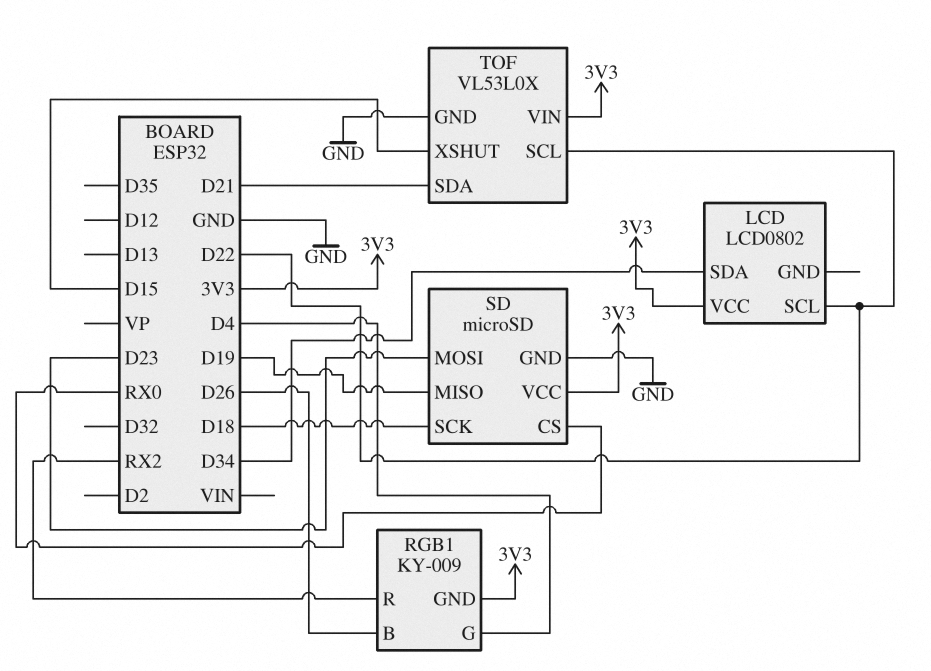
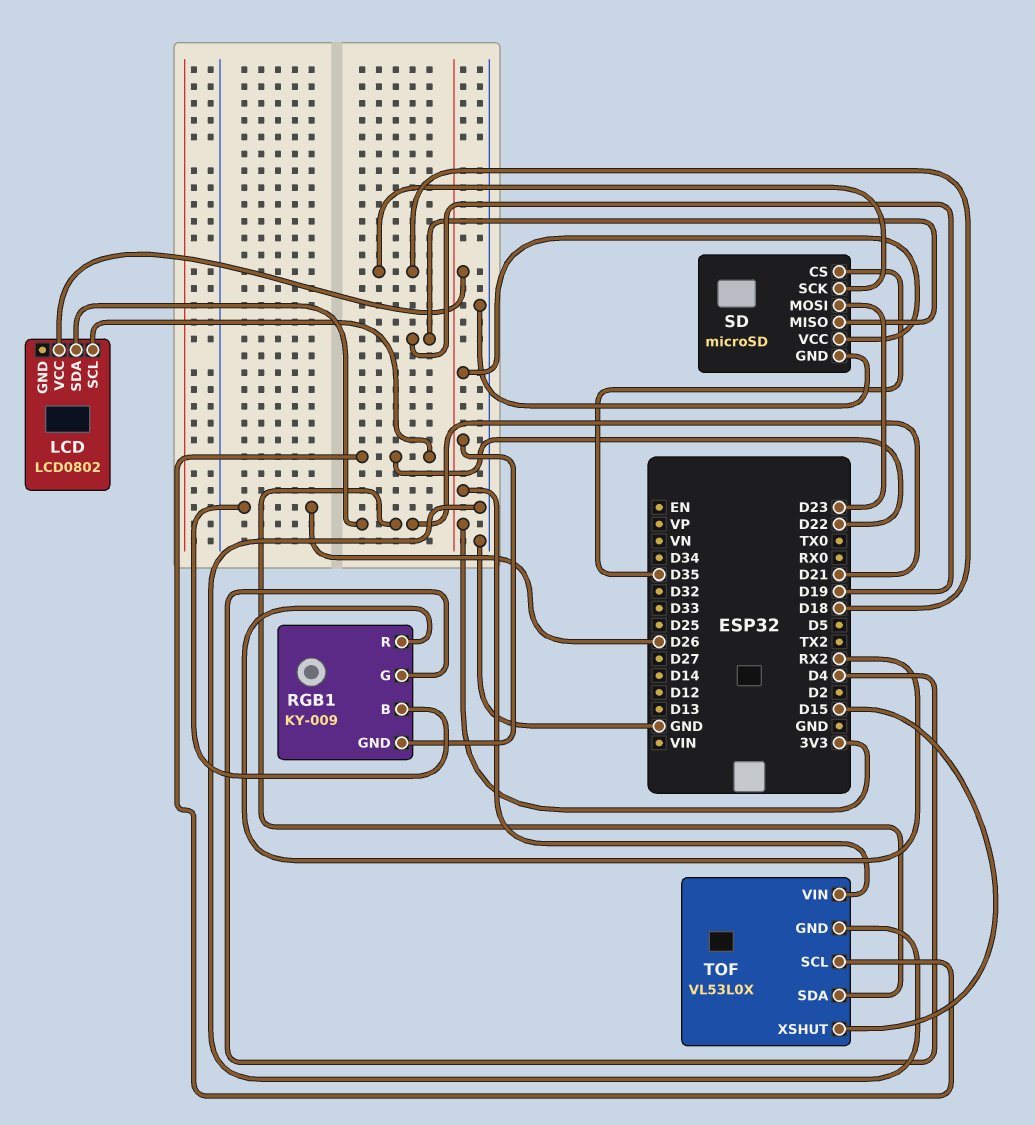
LCD pin SDA: D34 -> D21
SD pin CS: RX0 -> D35

